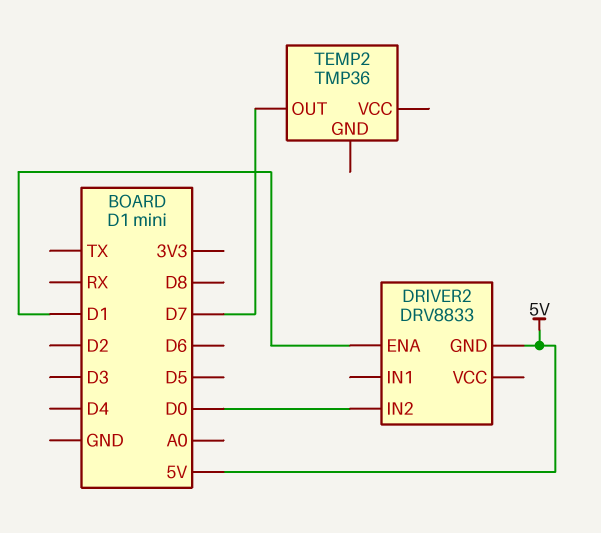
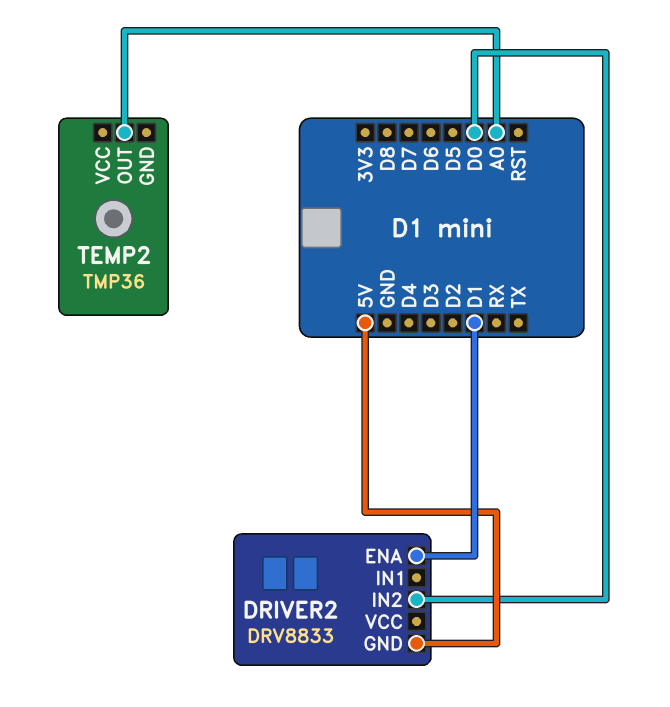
TEMP2 pin OUT: D7 -> A0

